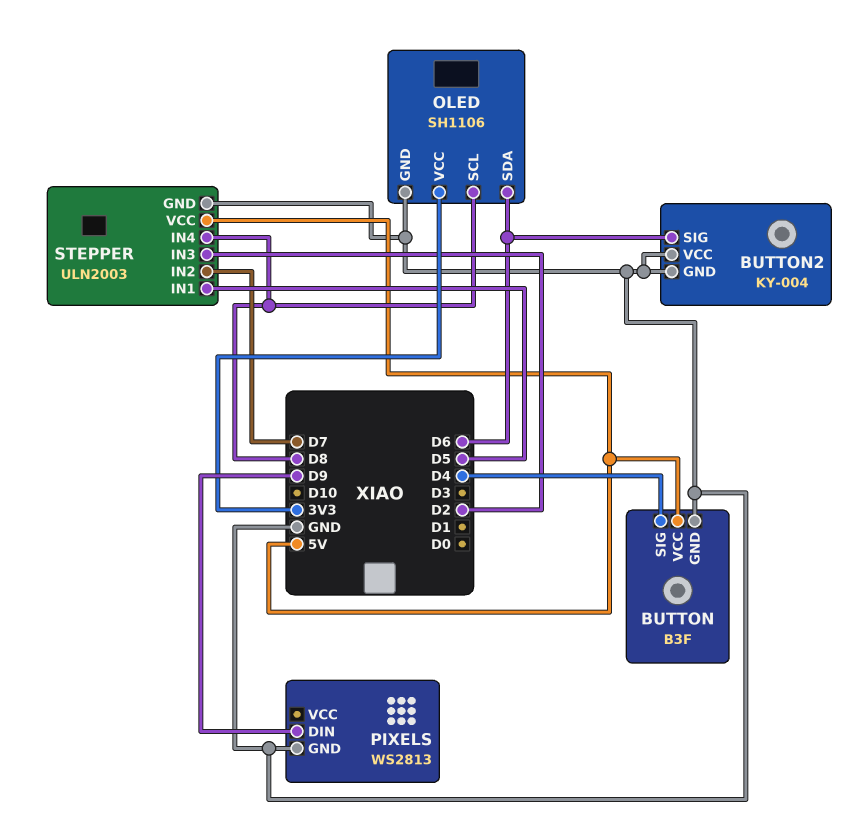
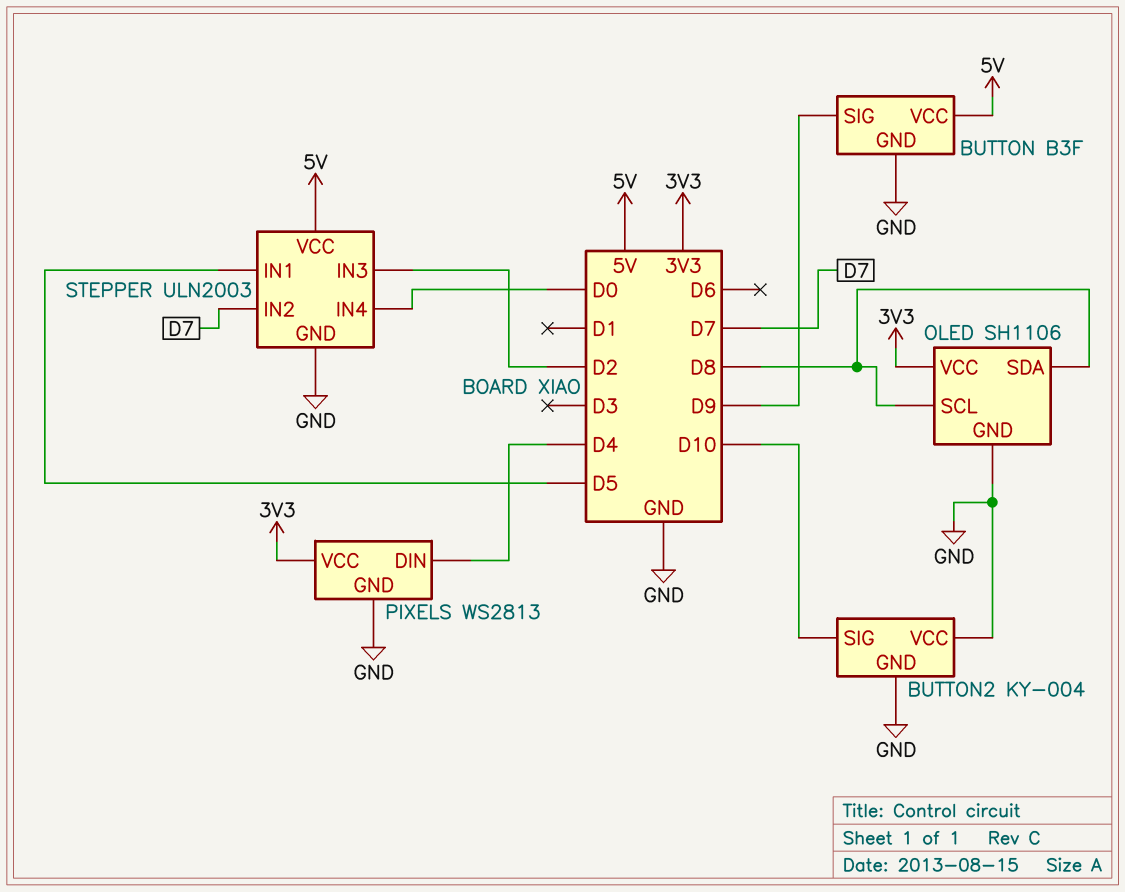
BUTTON pin SIG: D4 -> D9
BUTTON2 pin SIG: D6 -> D10
OLED pin SDA: D6 -> D8
PIXELS pin DIN: D9 -> D4
PIXELS pin VCC: none -> 3V3
STEPPER pin IN4: D8 -> D0

